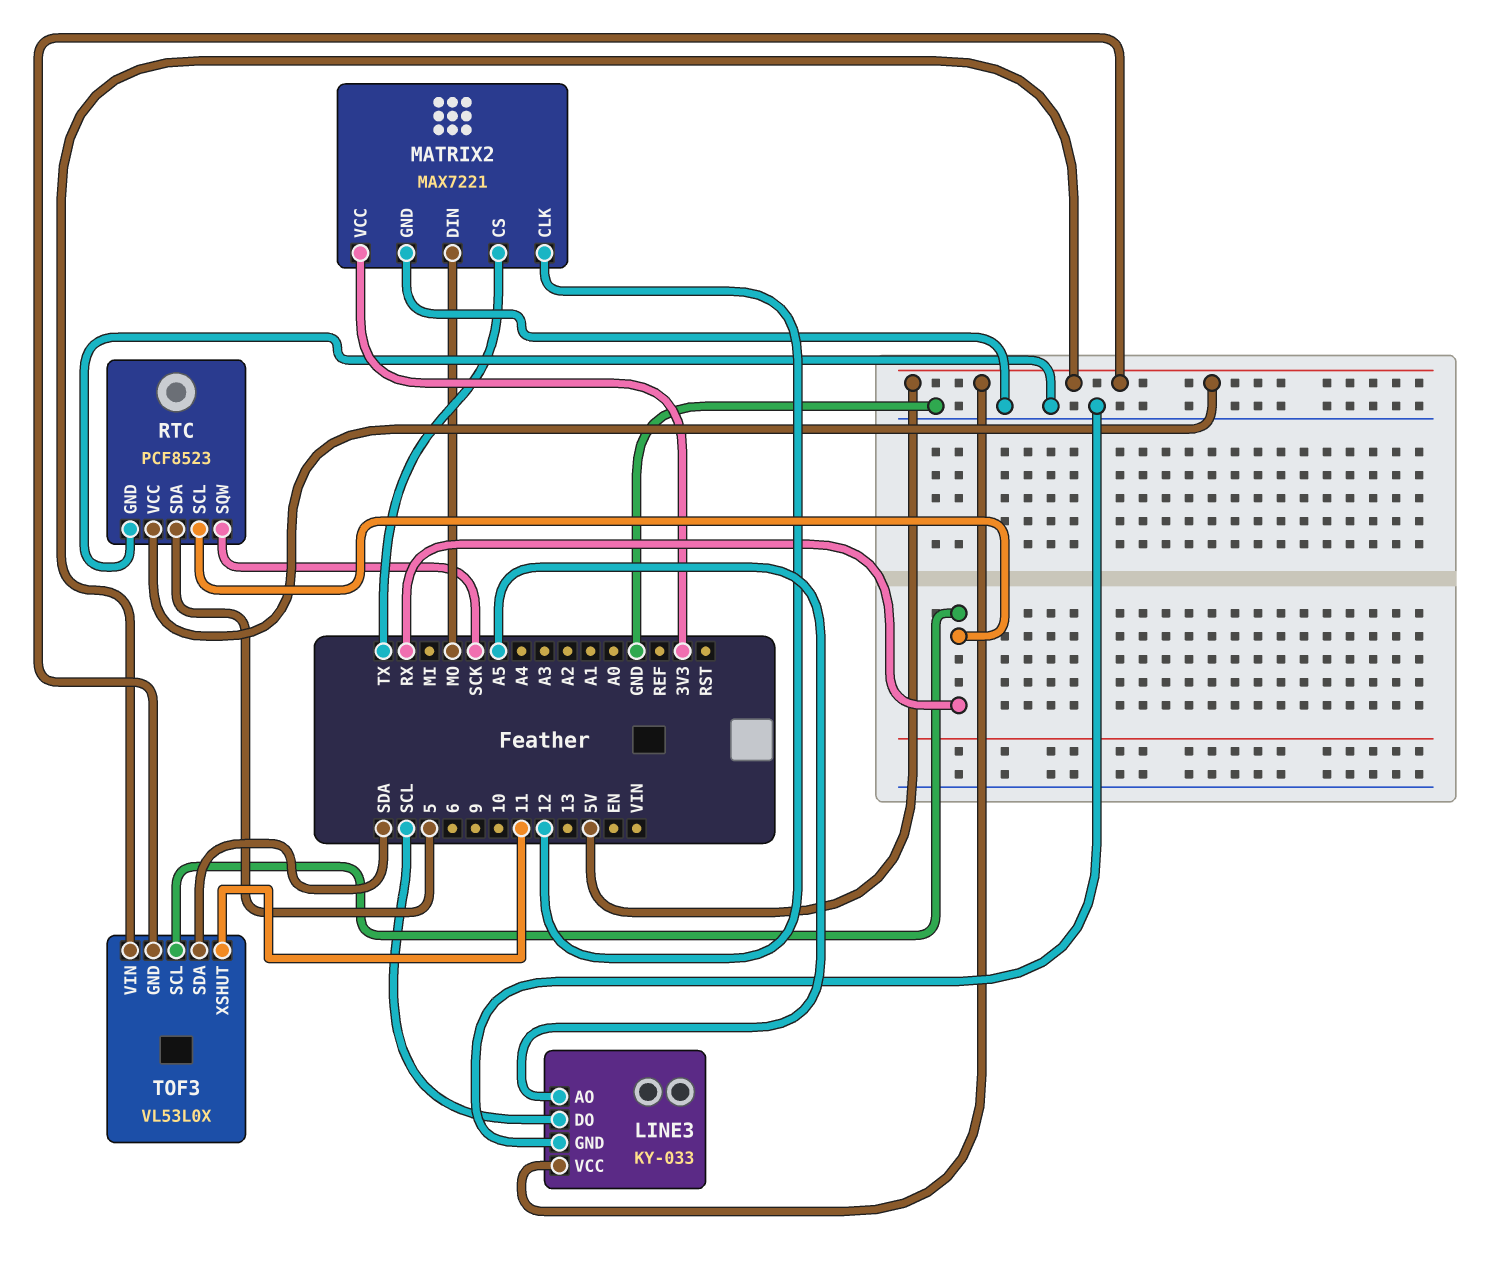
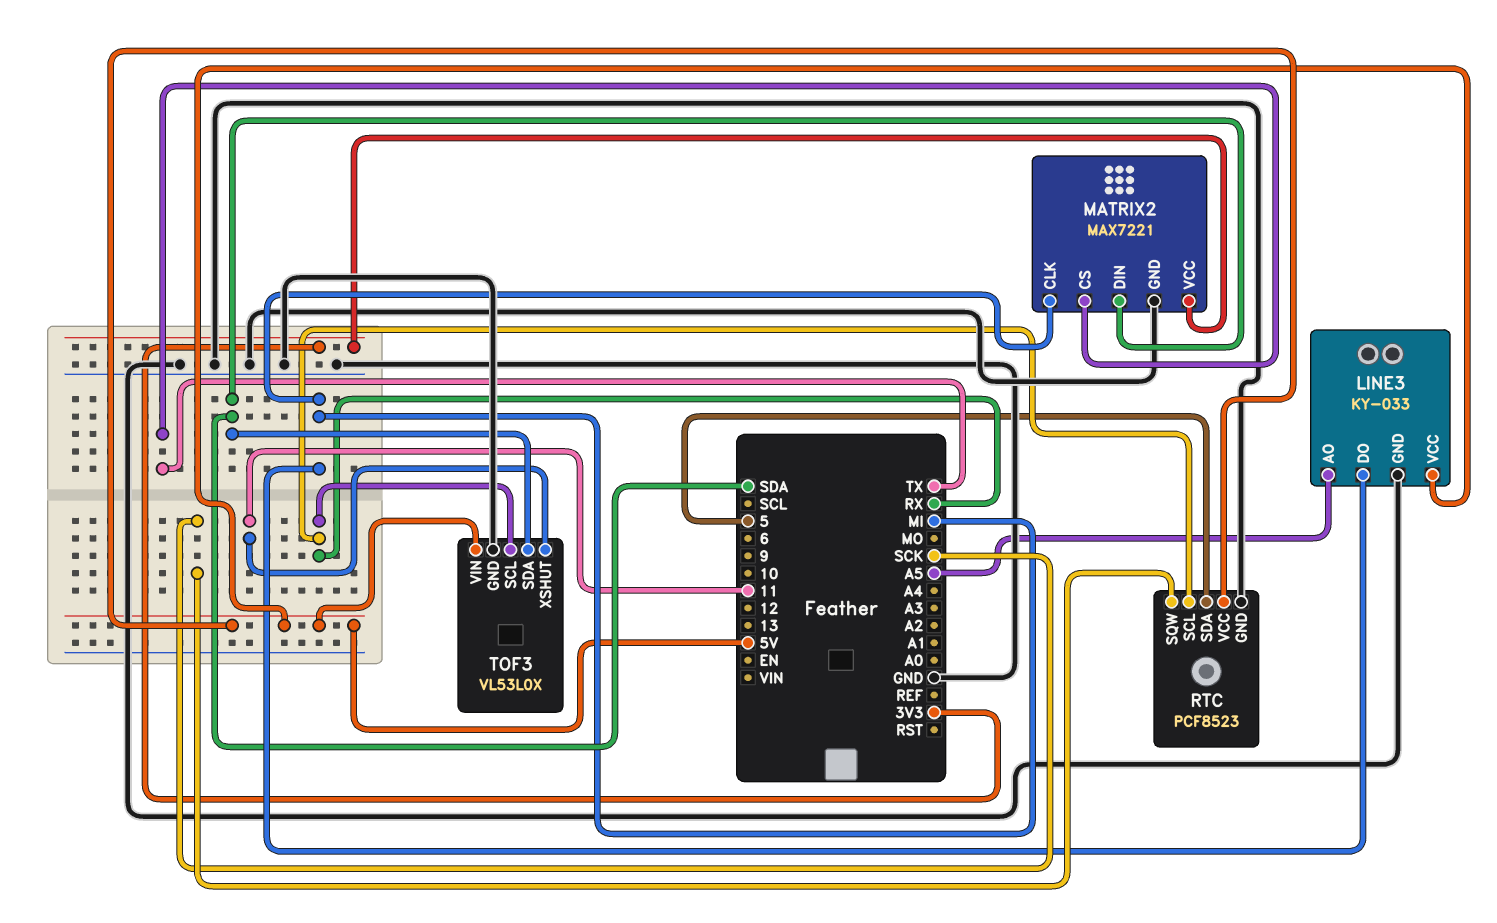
LINE3 pin DO: SCL -> MI
MATRIX2 pin CLK: 12 -> MI
MATRIX2 pin DIN: MO -> SDA
TOF3 pin GND: 5V -> GND

